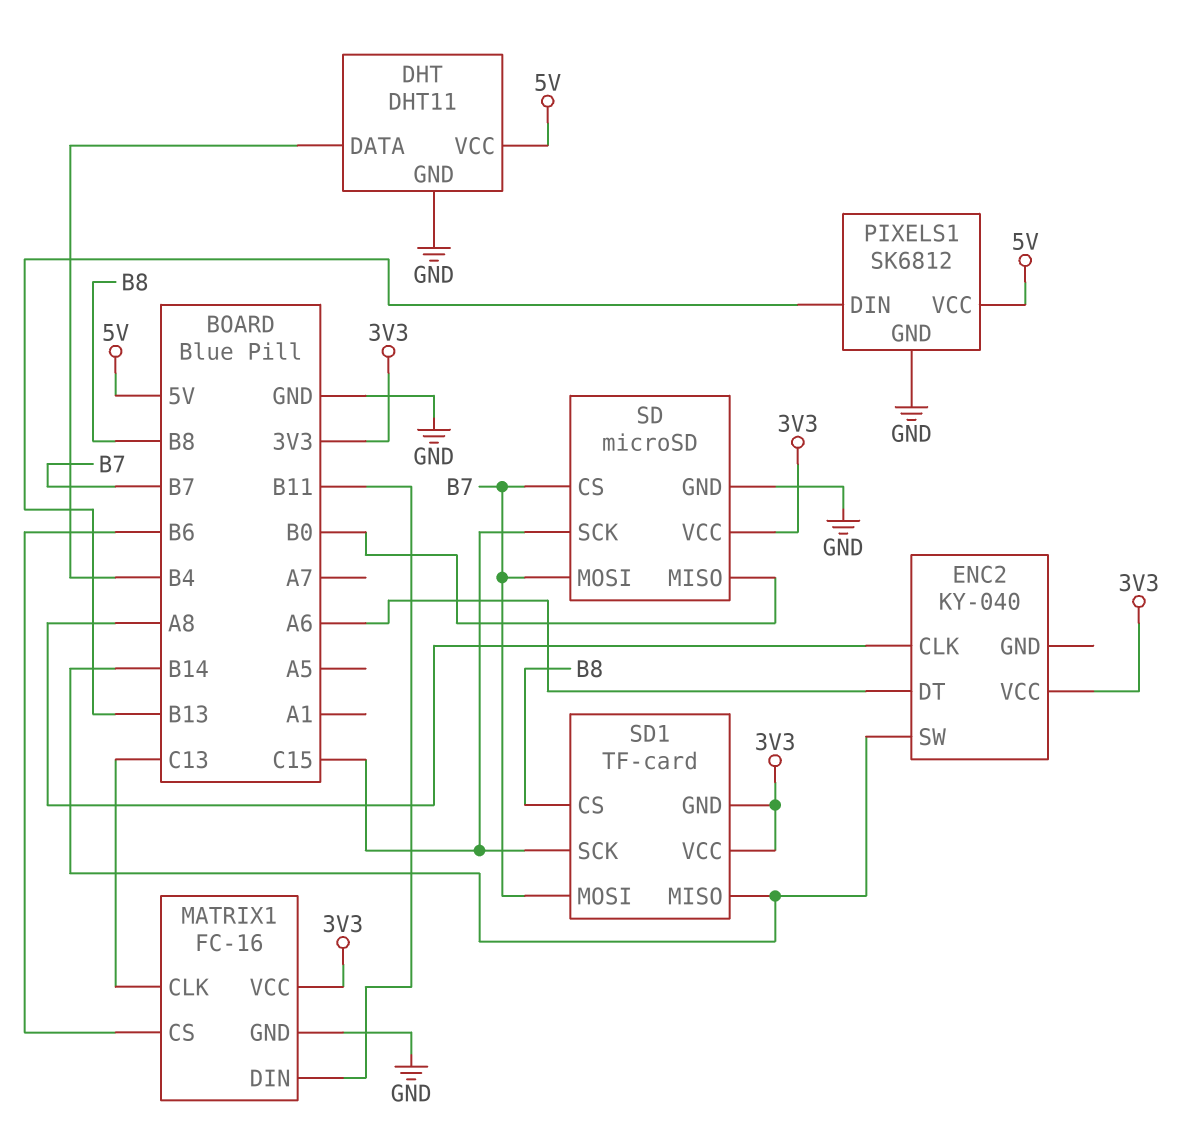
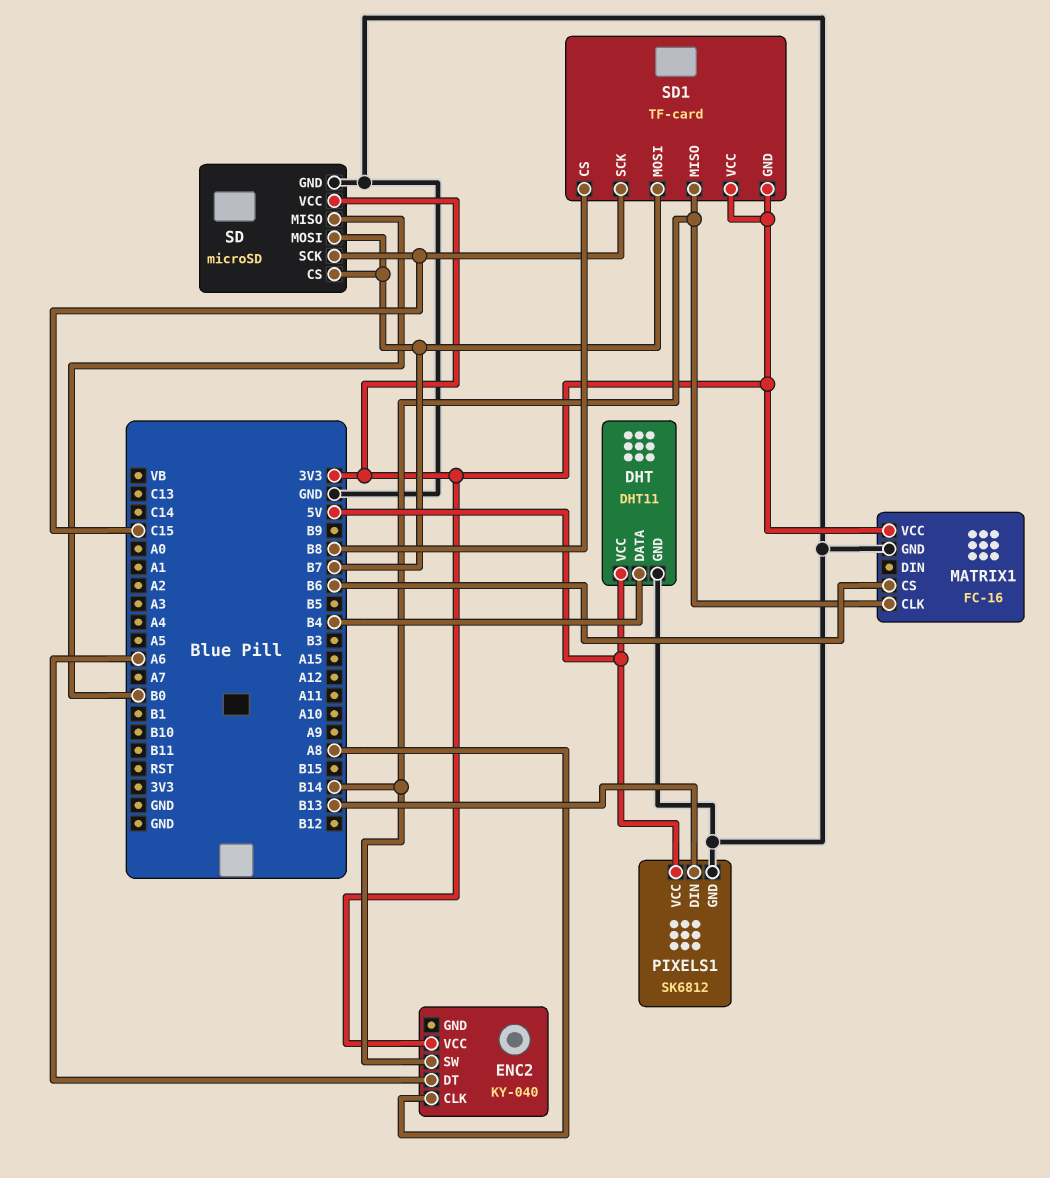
MATRIX1 pin CLK: C13 -> B14
MATRIX1 pin DIN: B11 -> none

